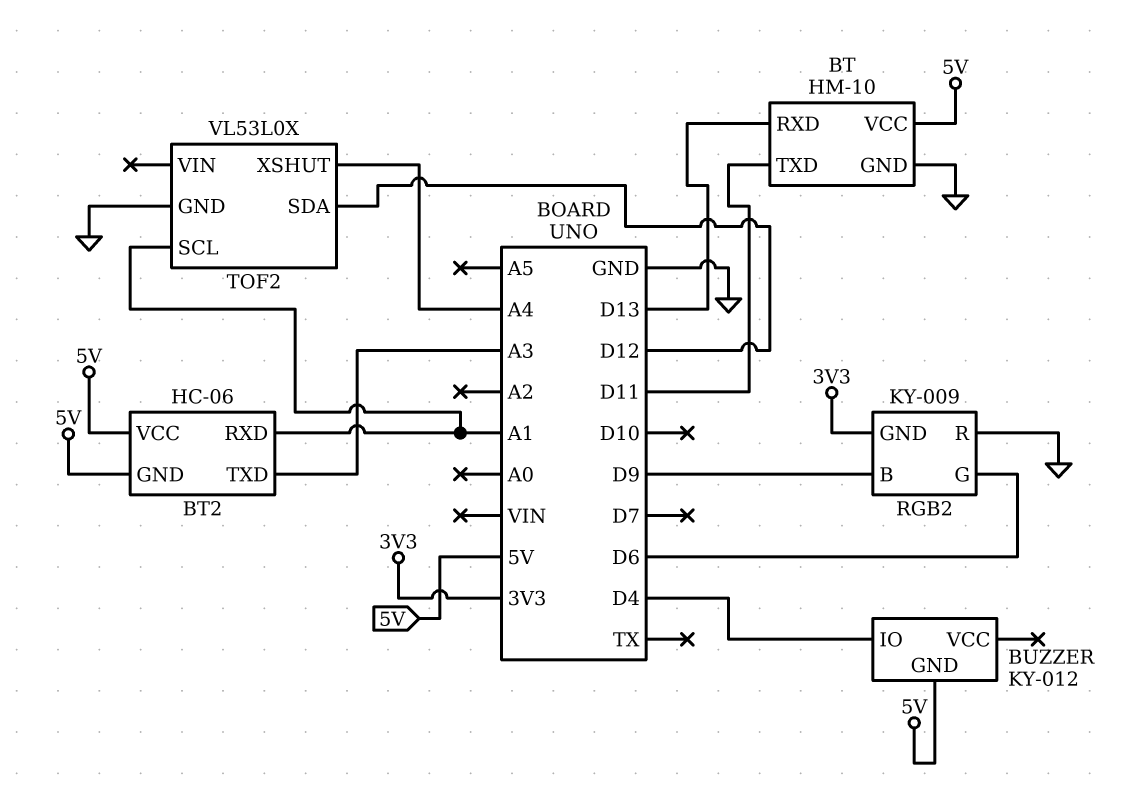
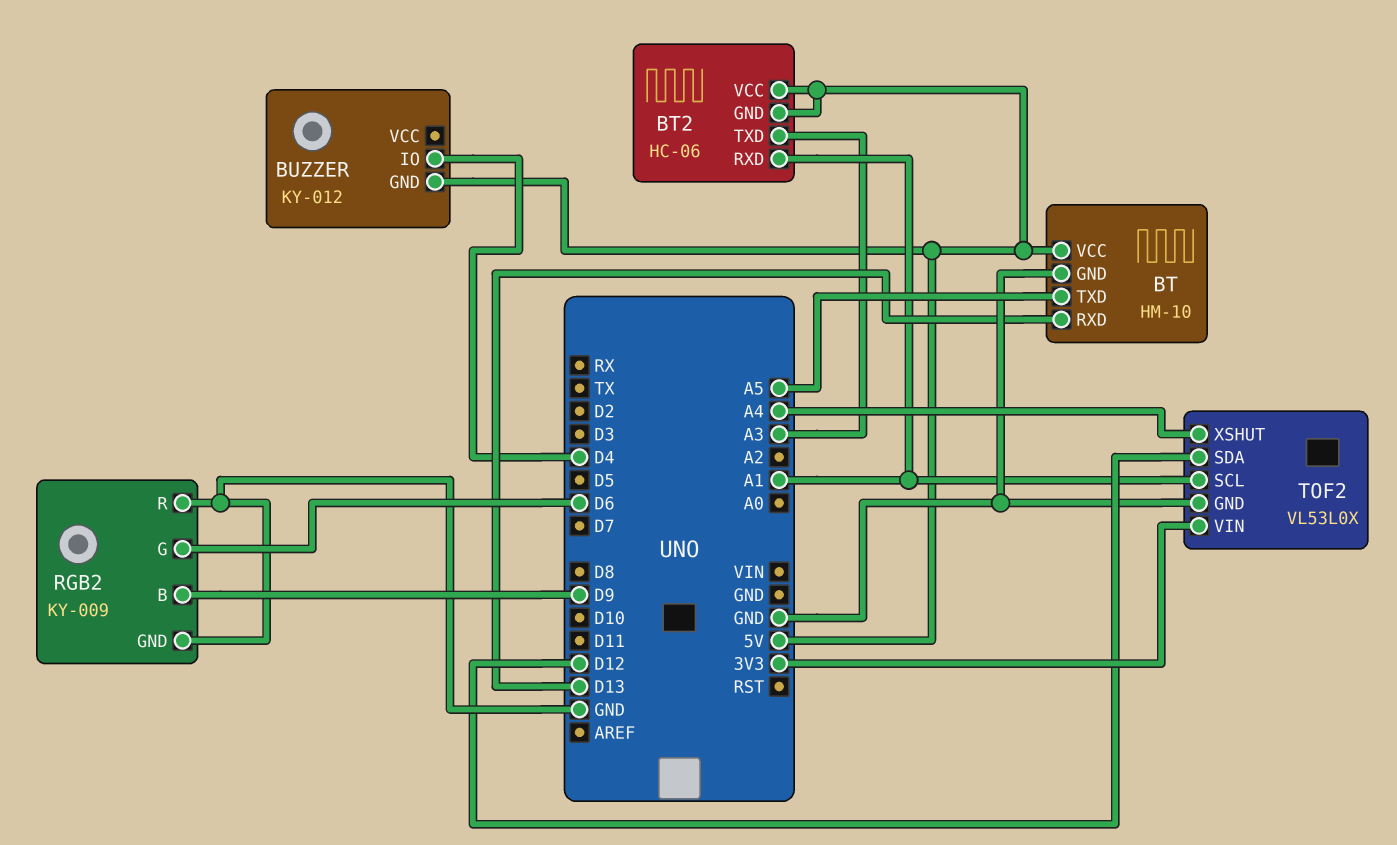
BT pin TXD: D11 -> A5
RGB2 pin GND: 3V3 -> GND
TOF2 pin VIN: none -> 3V3

